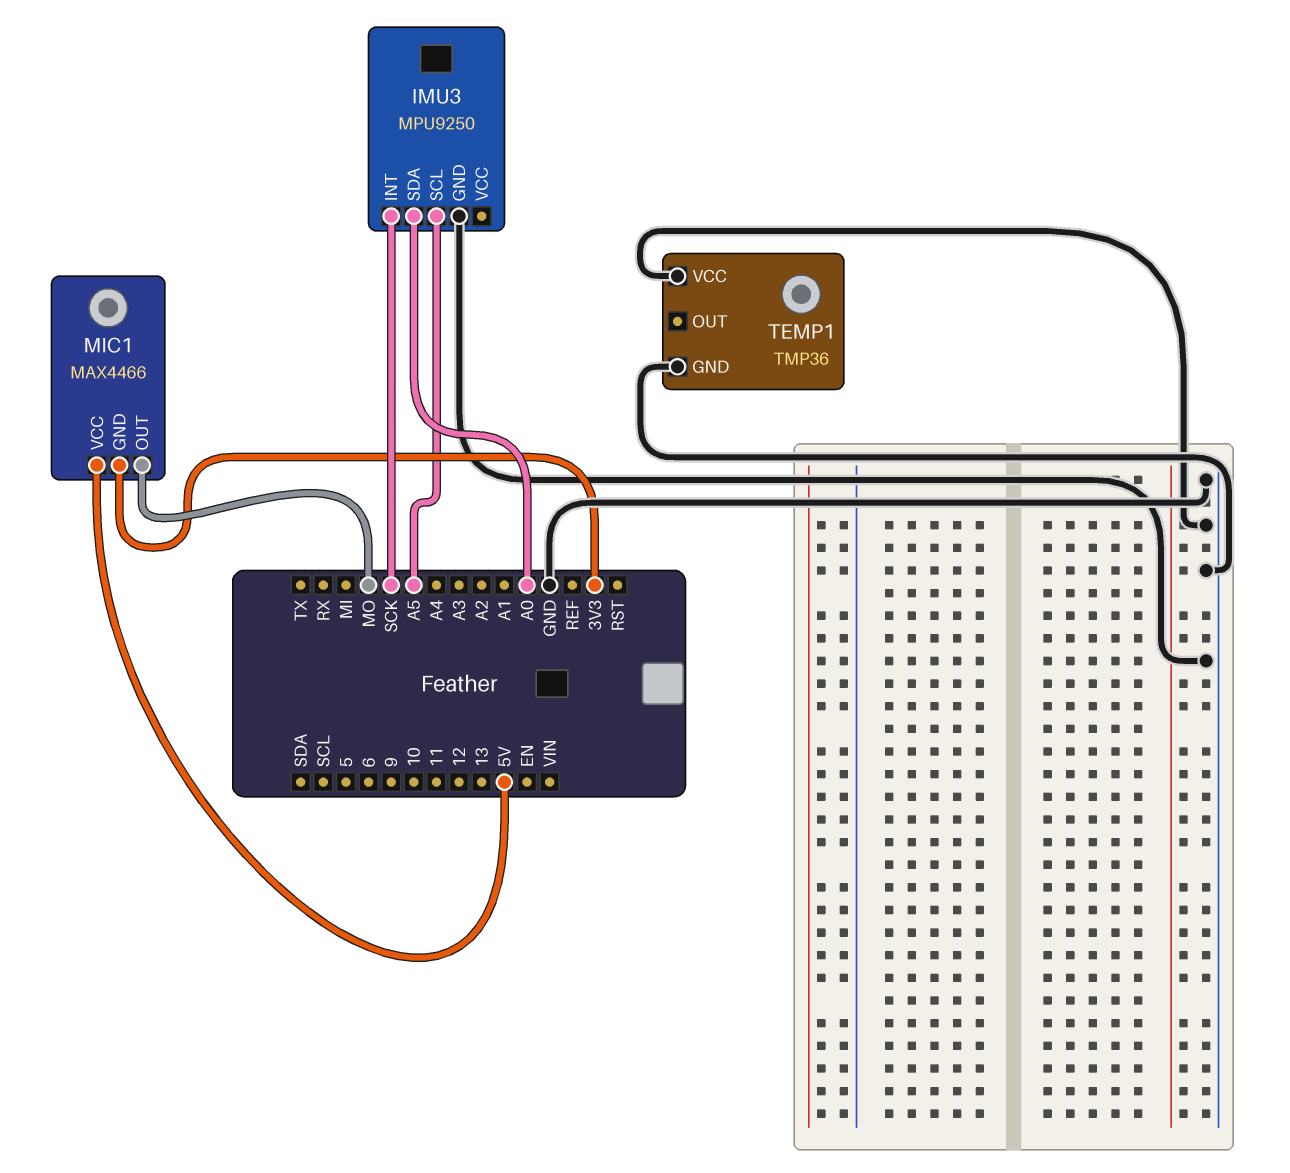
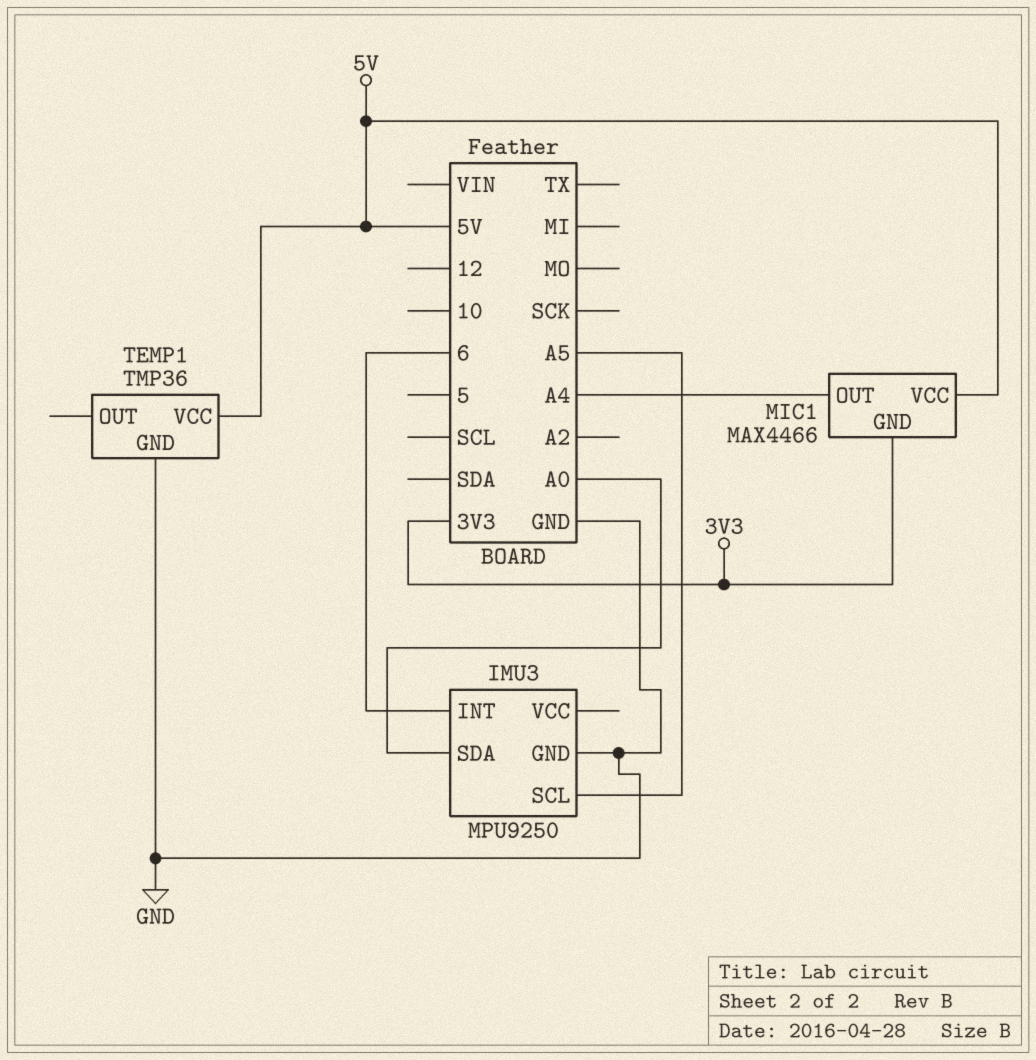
IMU3 pin INT: SCK -> 6
MIC1 pin OUT: MO -> A4
TEMP1 pin VCC: GND -> 5V

